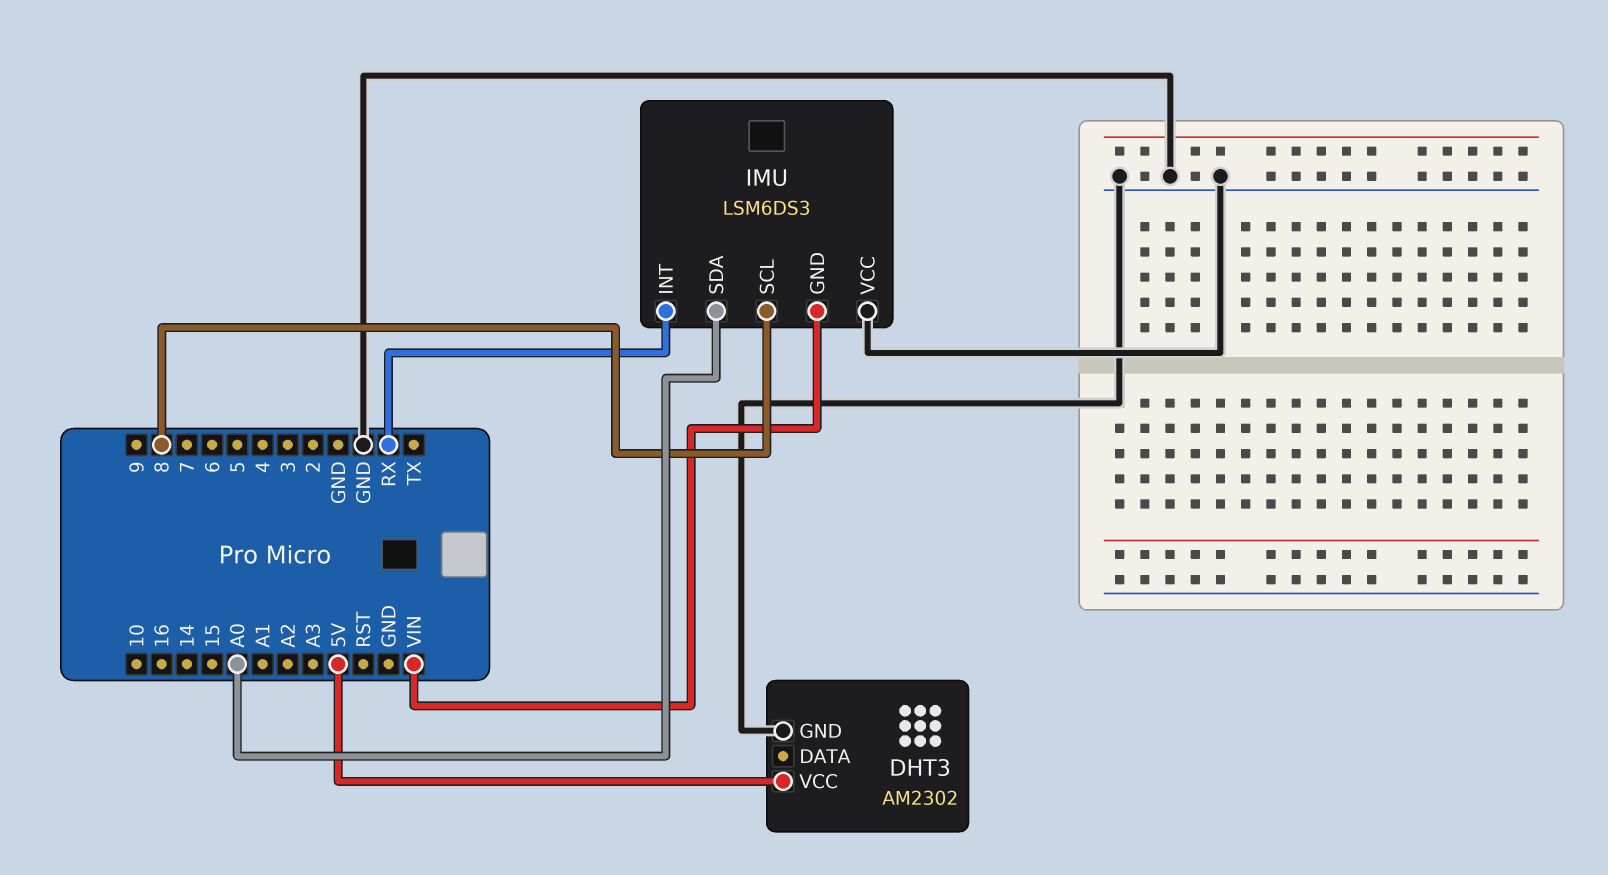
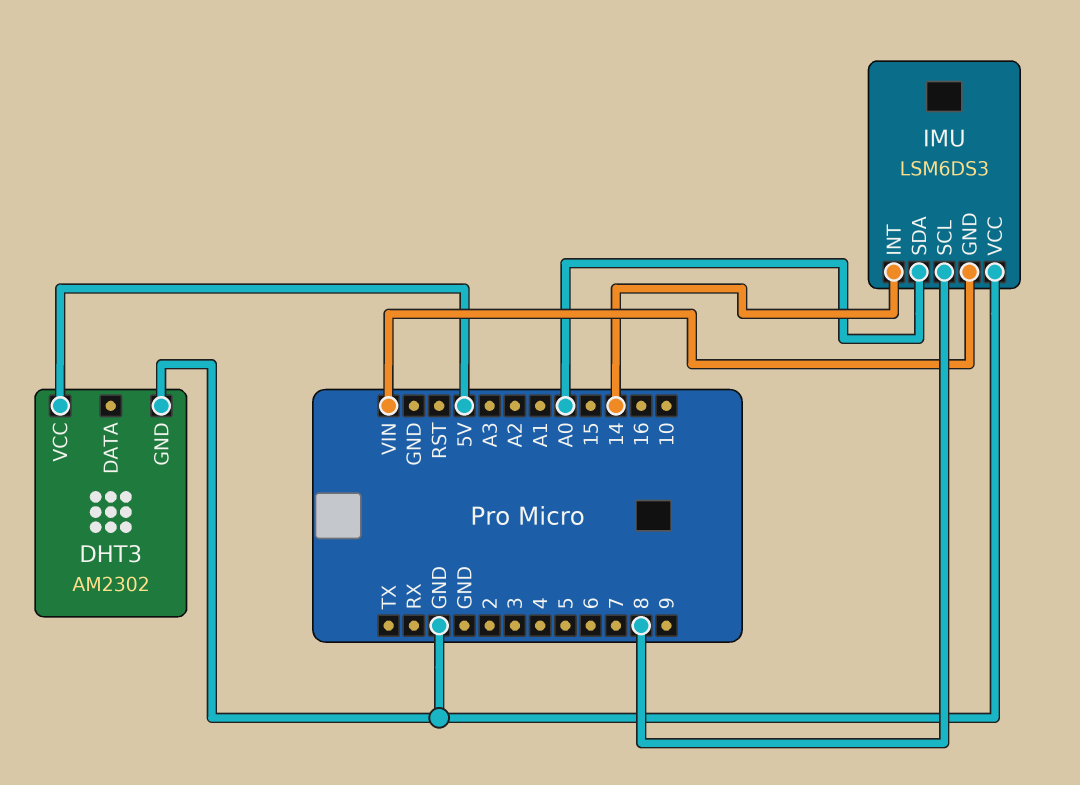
IMU pin INT: RX -> 14

